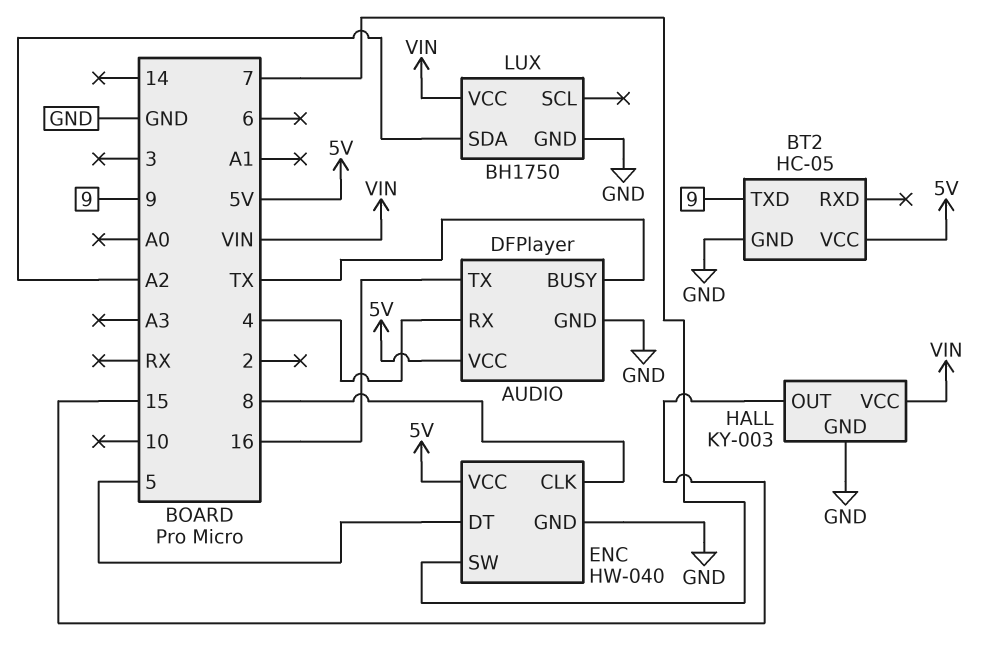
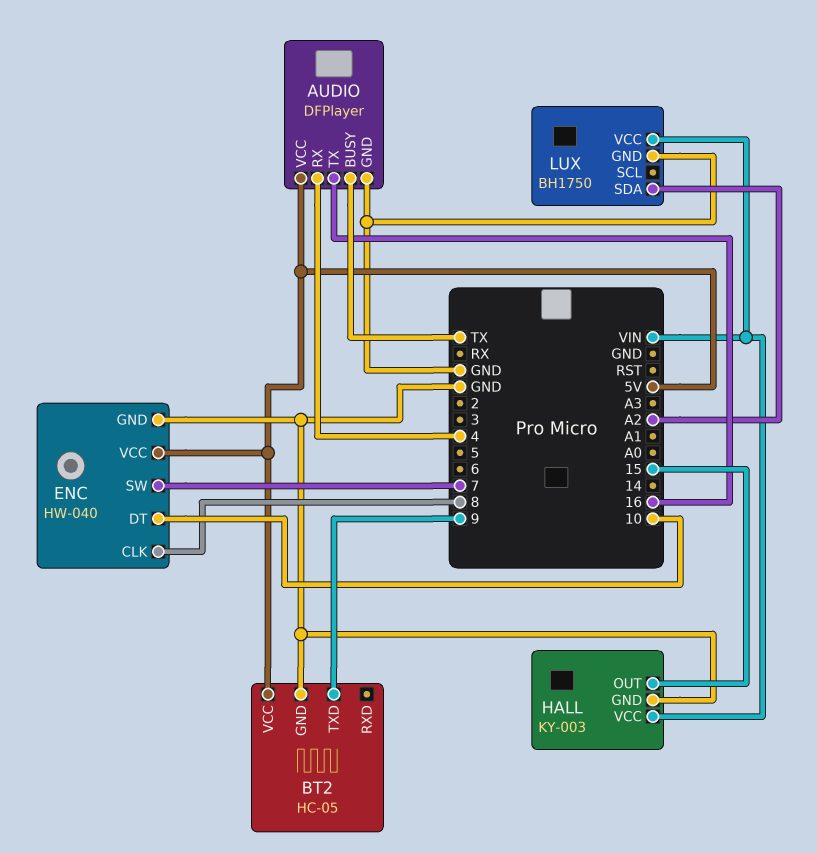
ENC pin DT: 5 -> 10

